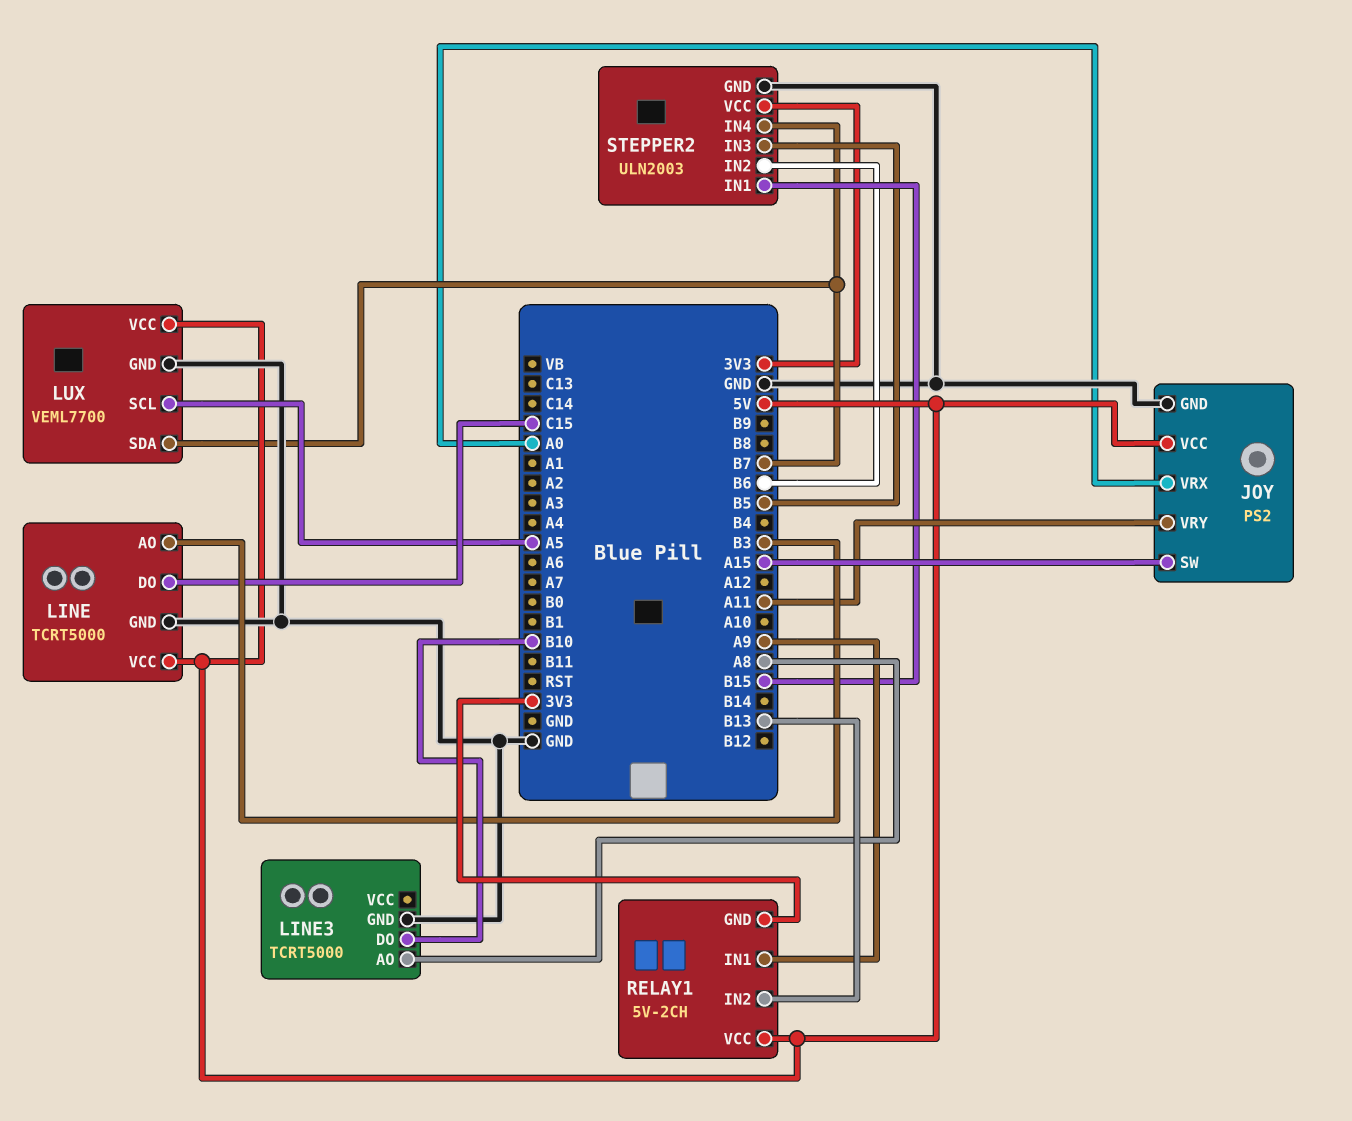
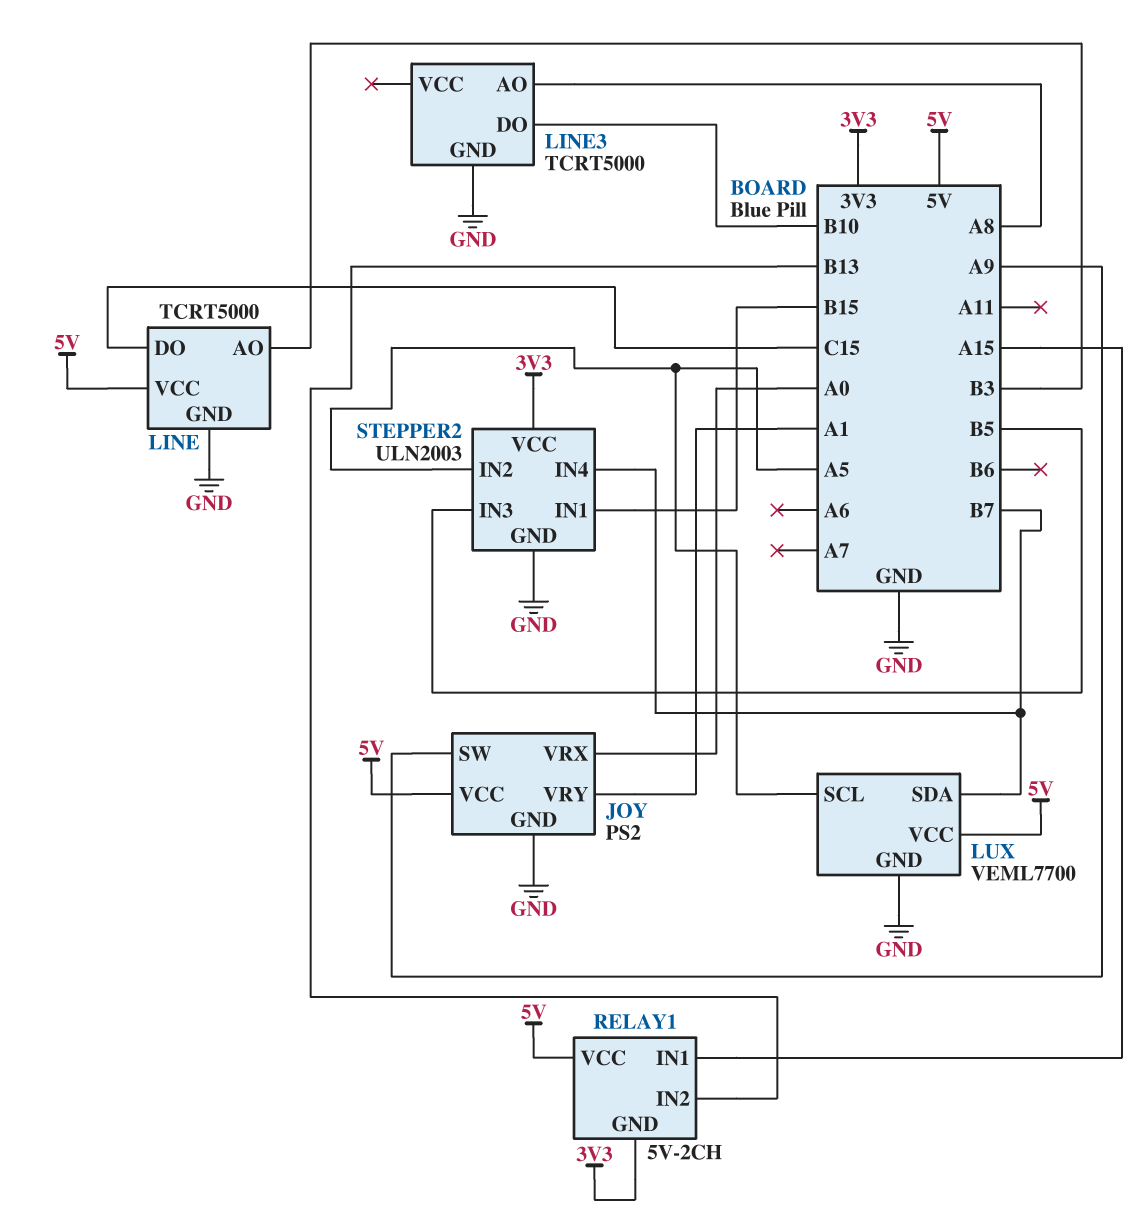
JOY pin SW: A15 -> A9
JOY pin VRY: A11 -> A1
RELAY1 pin IN1: A9 -> A15
STEPPER2 pin IN2: B6 -> A5

